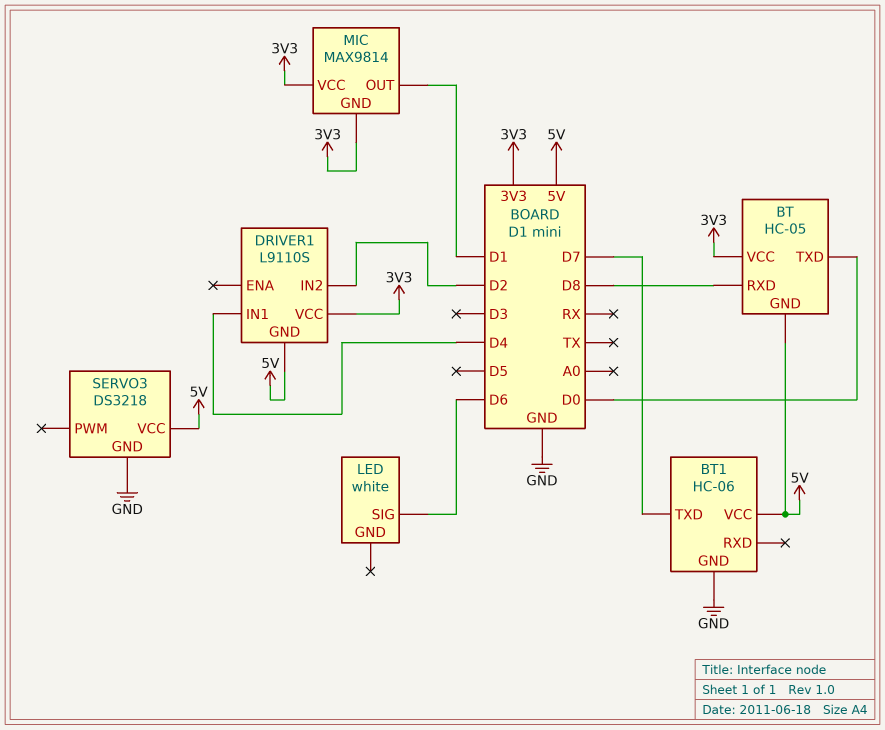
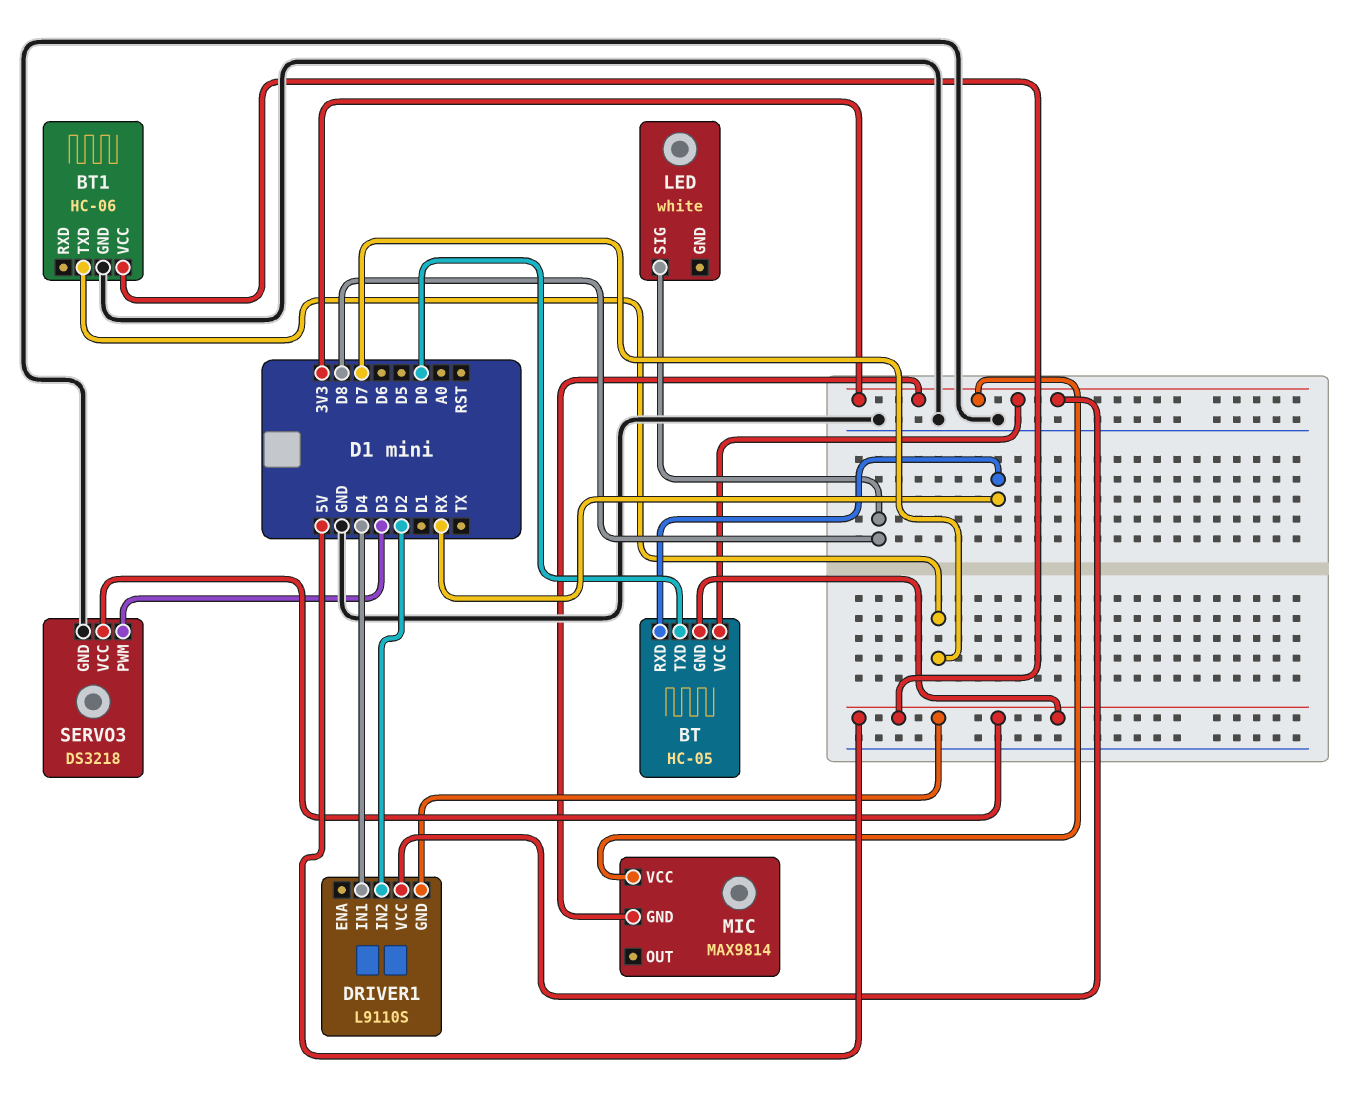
BT pin RXD: D8 -> RX
LED pin SIG: D6 -> D8
MIC pin OUT: D1 -> none
SERVO3 pin PWM: none -> D3

